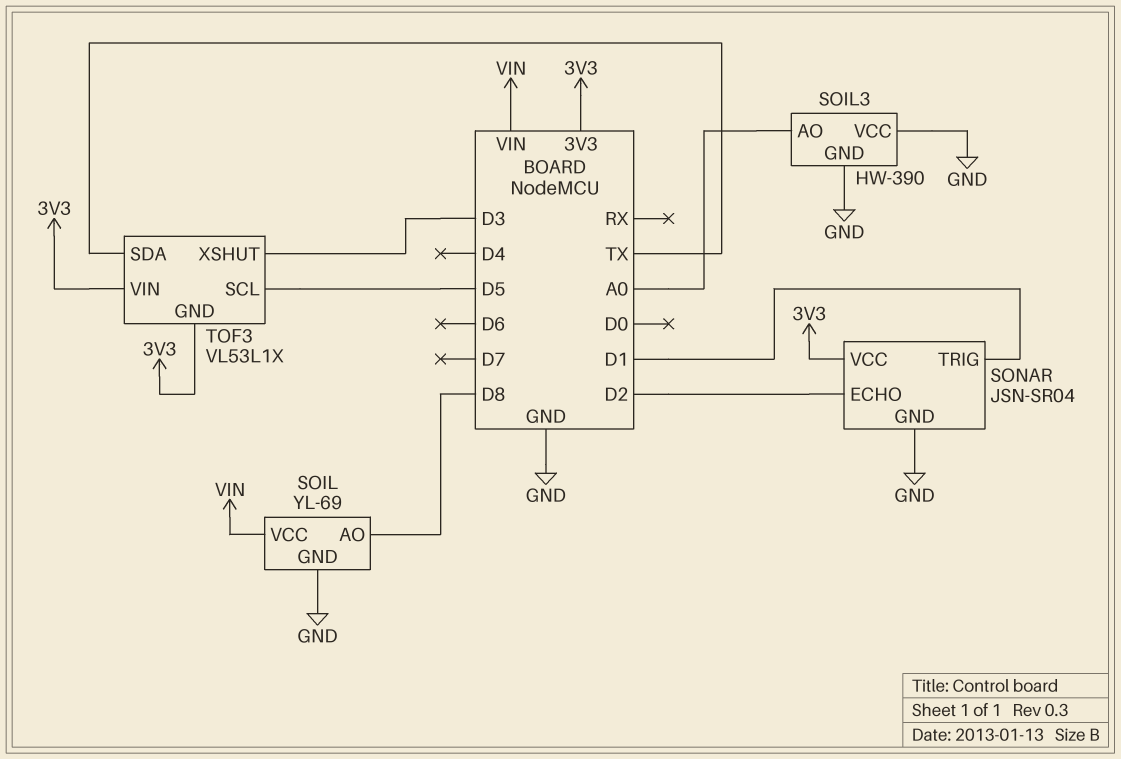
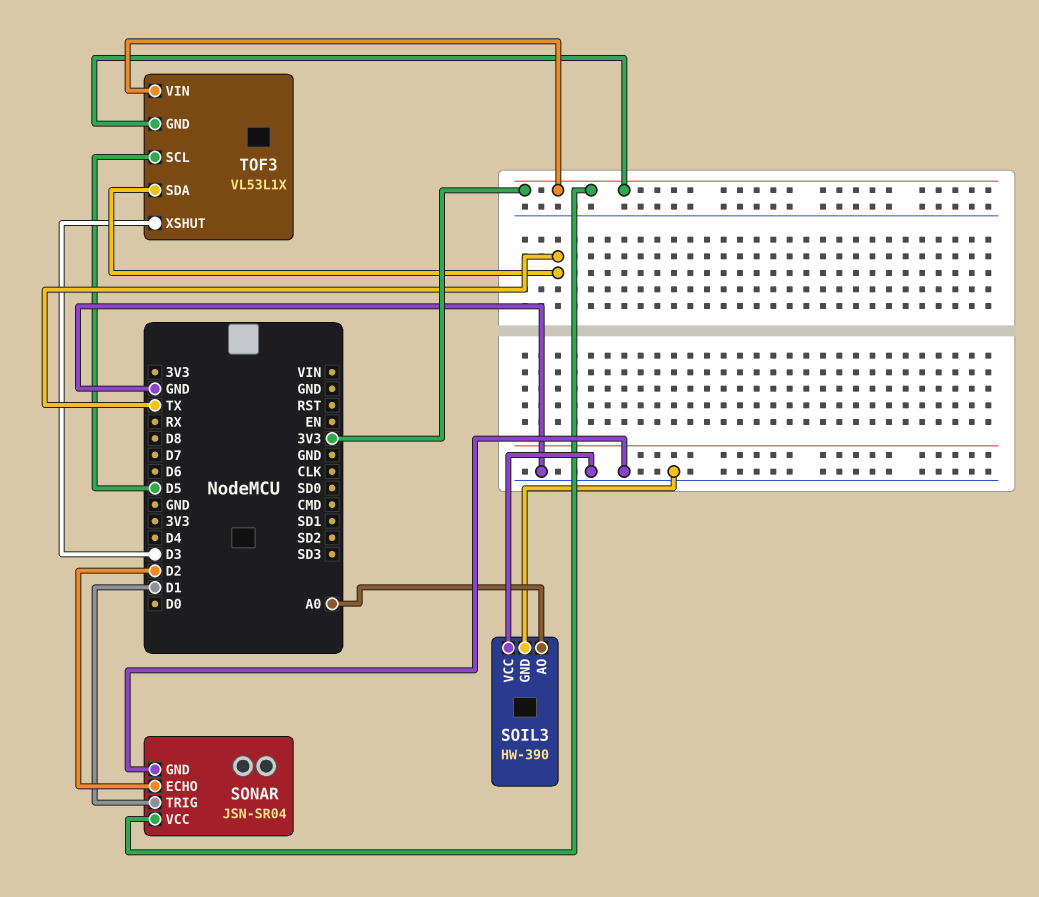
SOIL: YL-69 -> none
SOIL pin AO: D8 -> none
SOIL pin GND: GND -> none
SOIL pin VCC: VIN -> none

